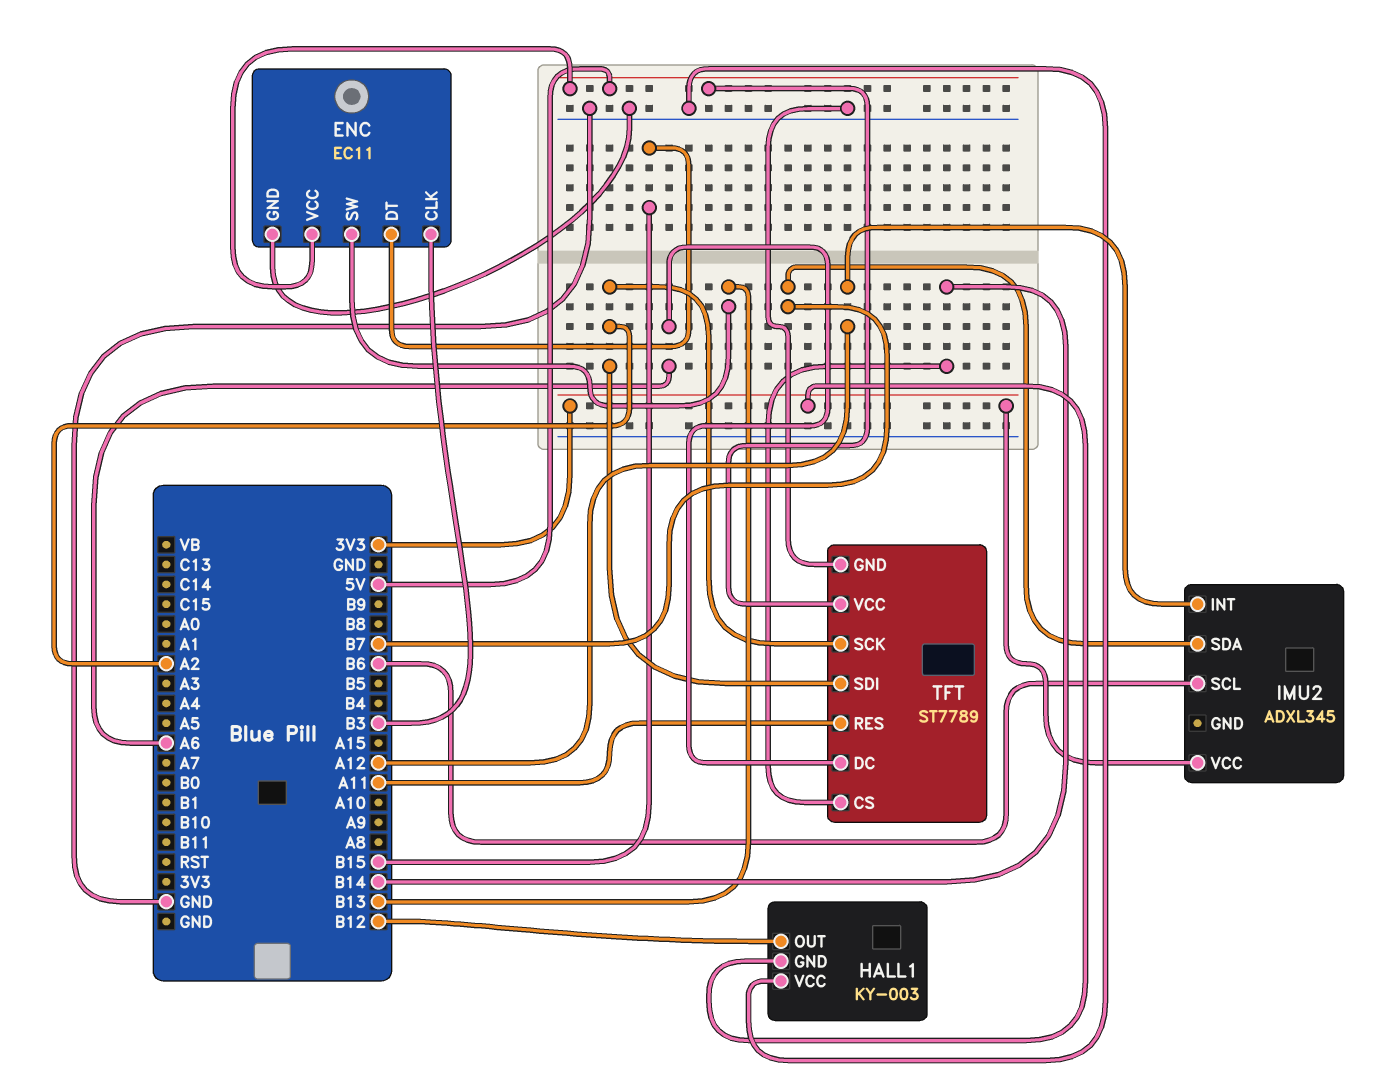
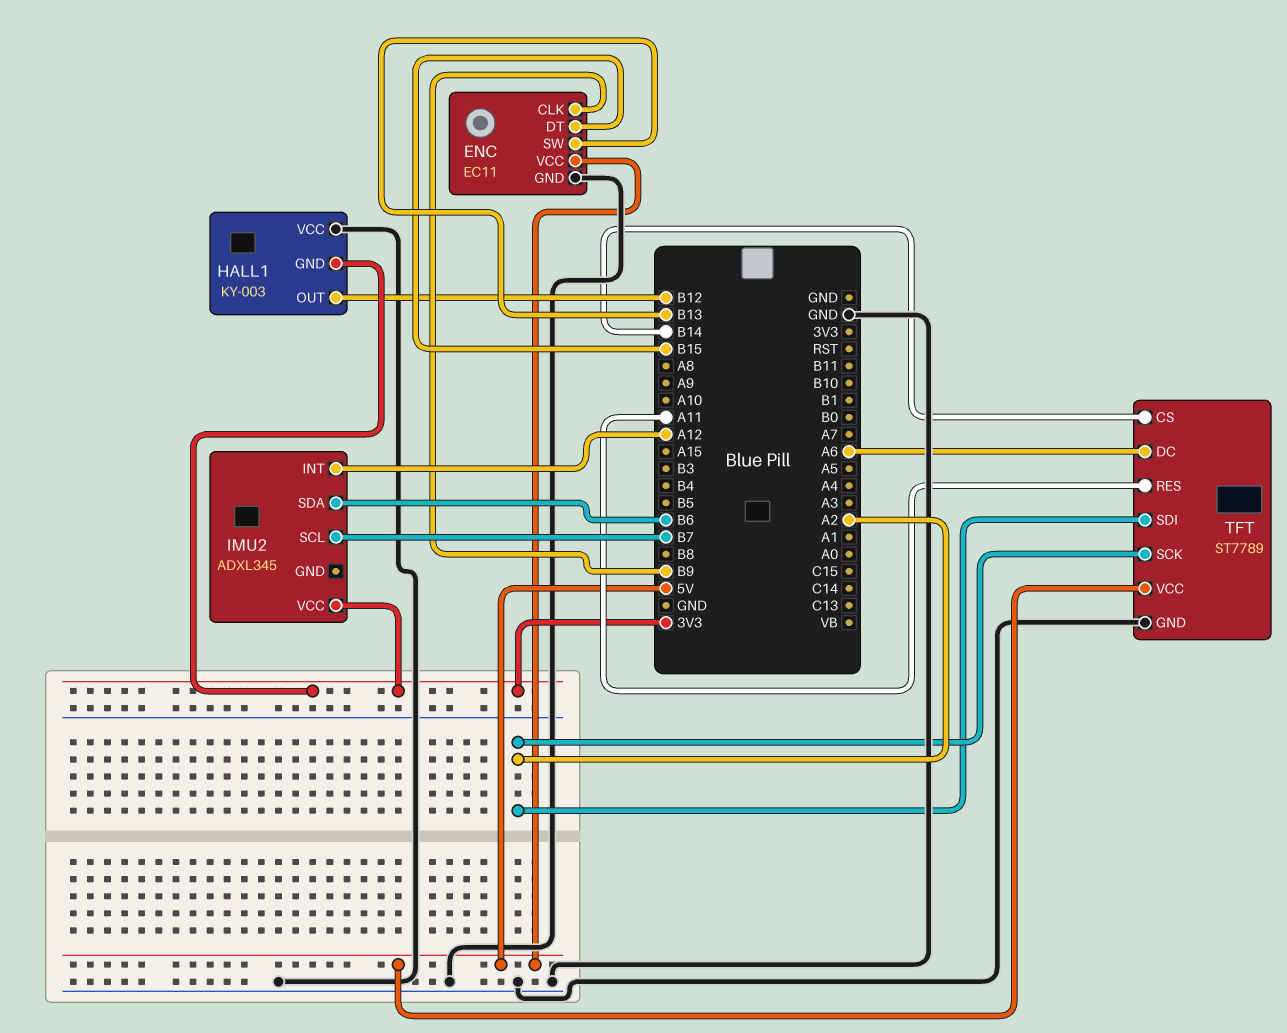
ENC pin CLK: B3 -> B9
IMU2 pin SCL: B6 -> B7
IMU2 pin SDA: B7 -> B6

